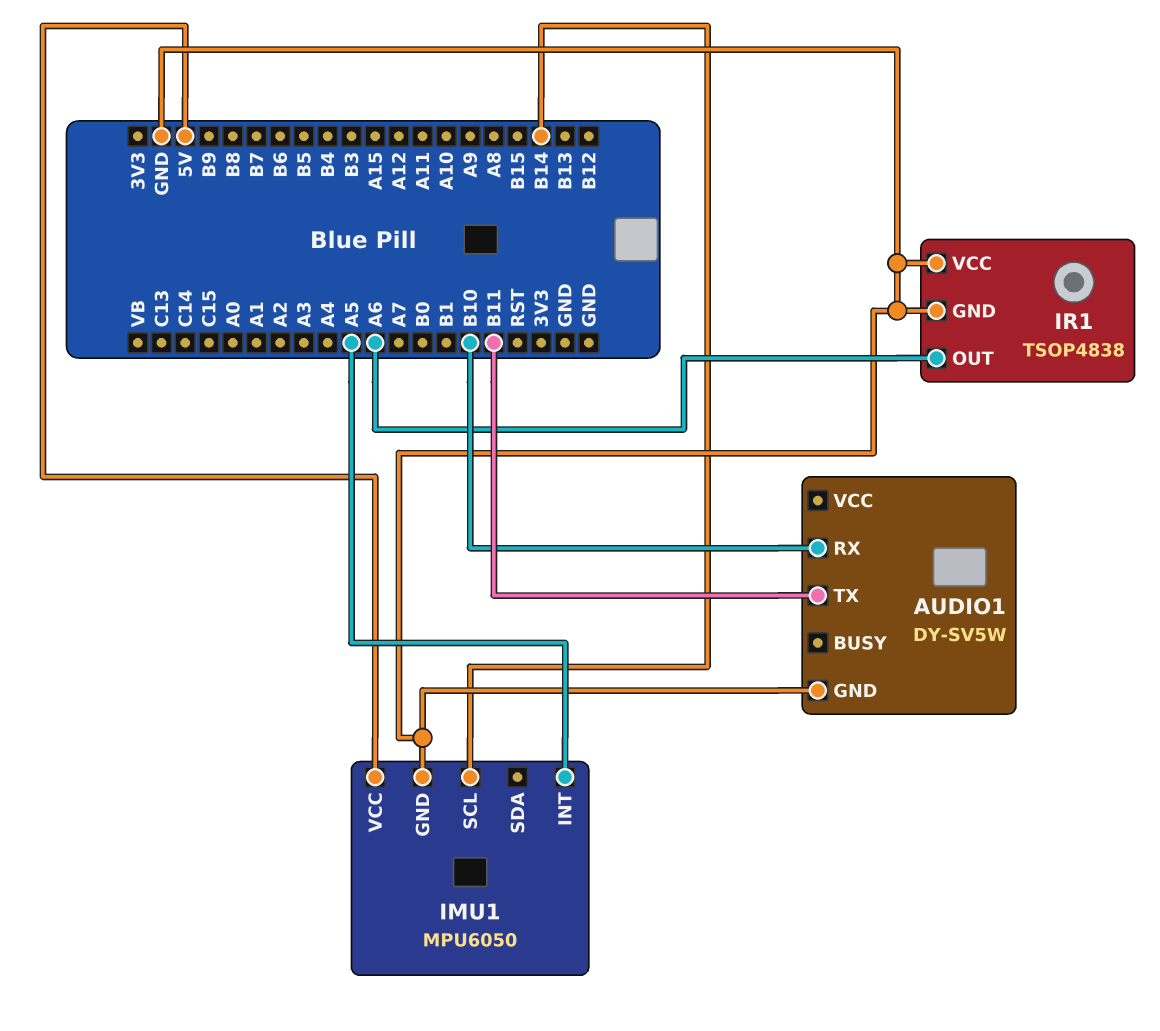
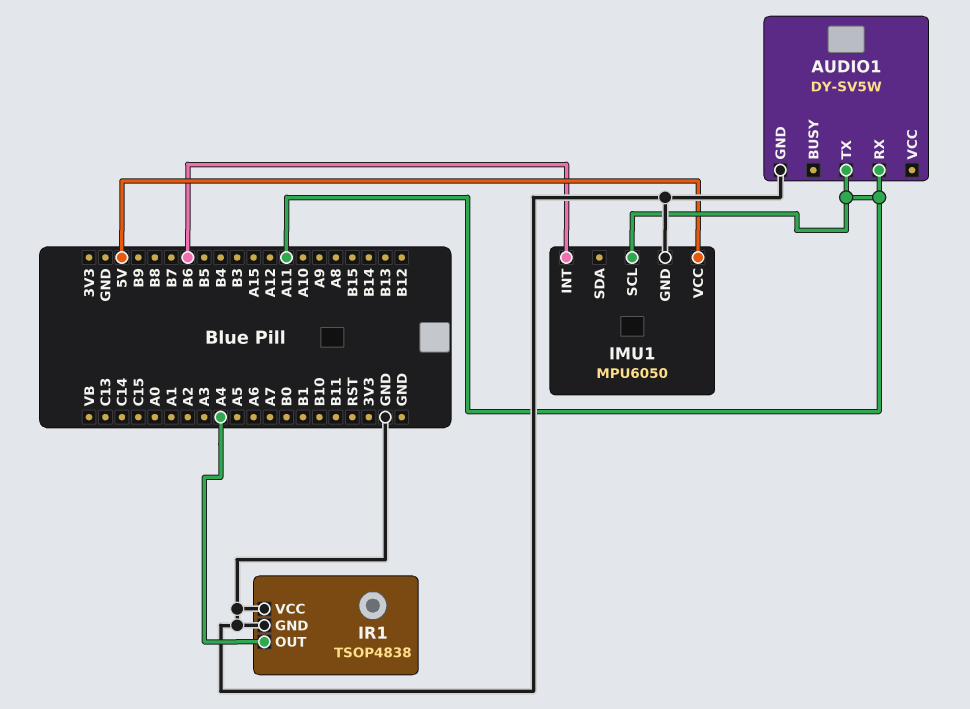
AUDIO1 pin RX: B10 -> A11
AUDIO1 pin TX: B11 -> A11
IMU1 pin INT: A5 -> B6
IMU1 pin SCL: B14 -> A11
IR1 pin OUT: A6 -> A4

